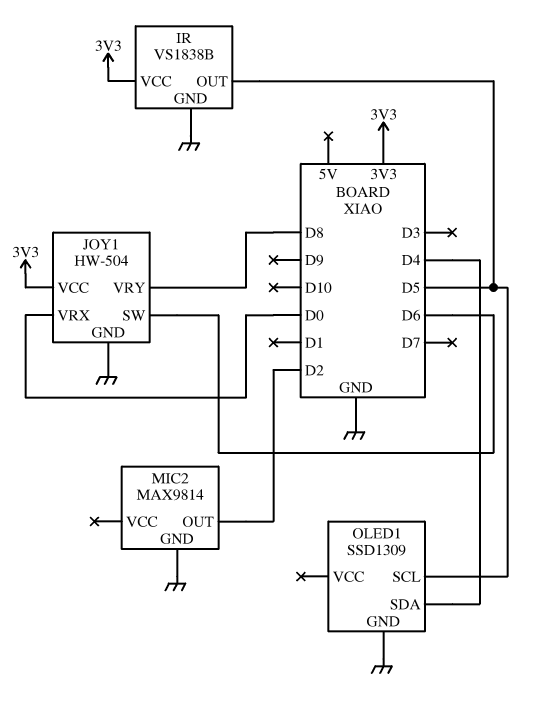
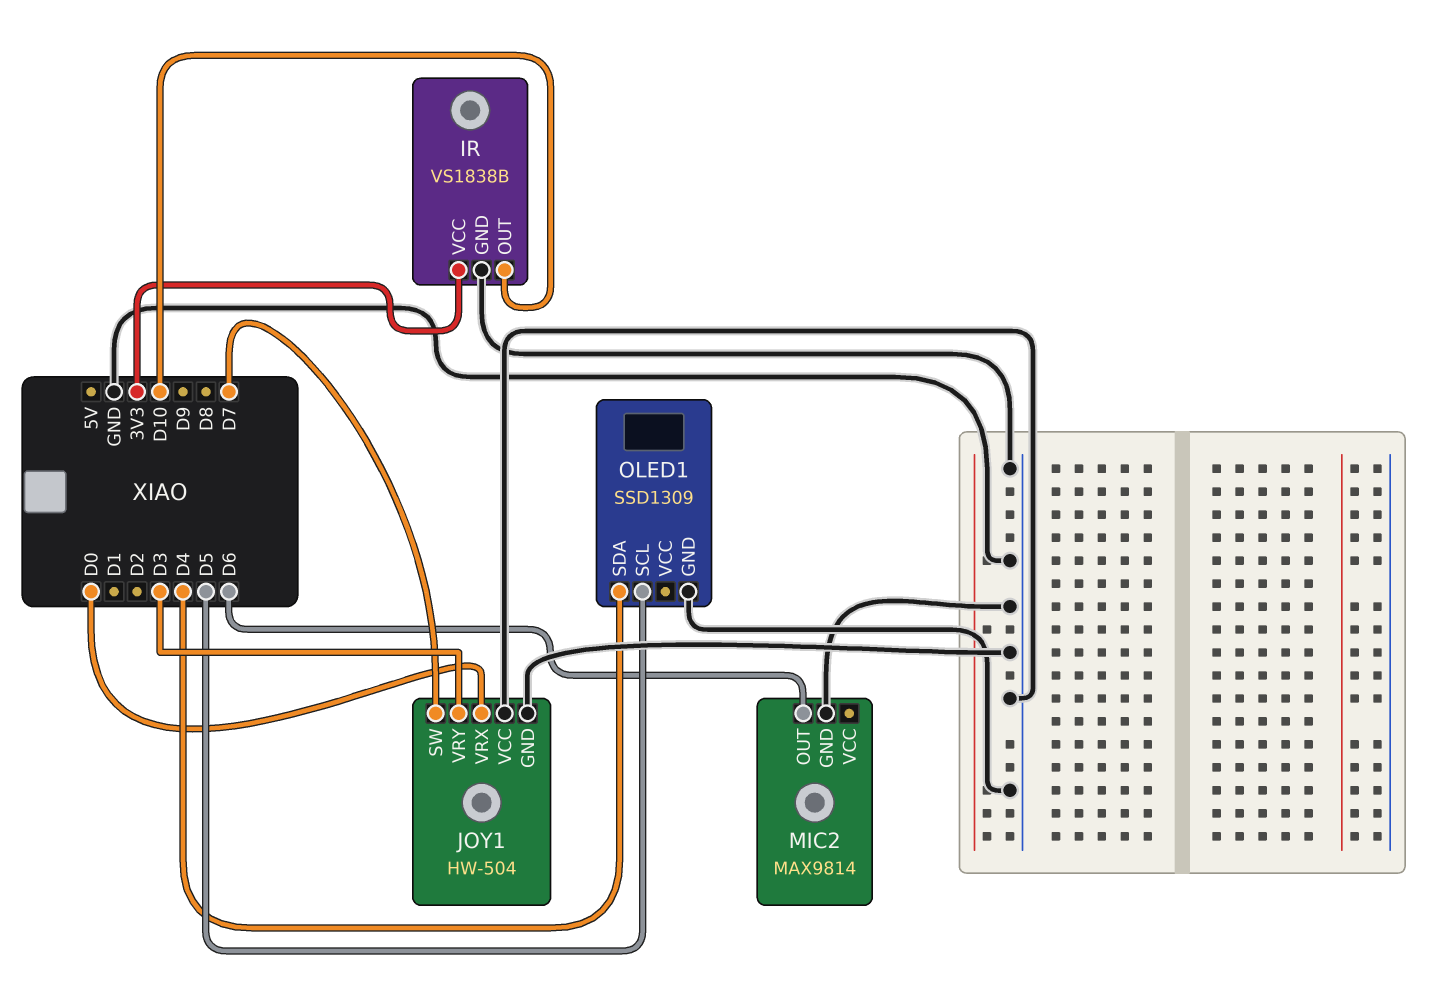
IR pin OUT: D5 -> D10
JOY1 pin SW: D6 -> D7
JOY1 pin VCC: 3V3 -> GND
JOY1 pin VRY: D8 -> D3
MIC2 pin OUT: D2 -> D6

